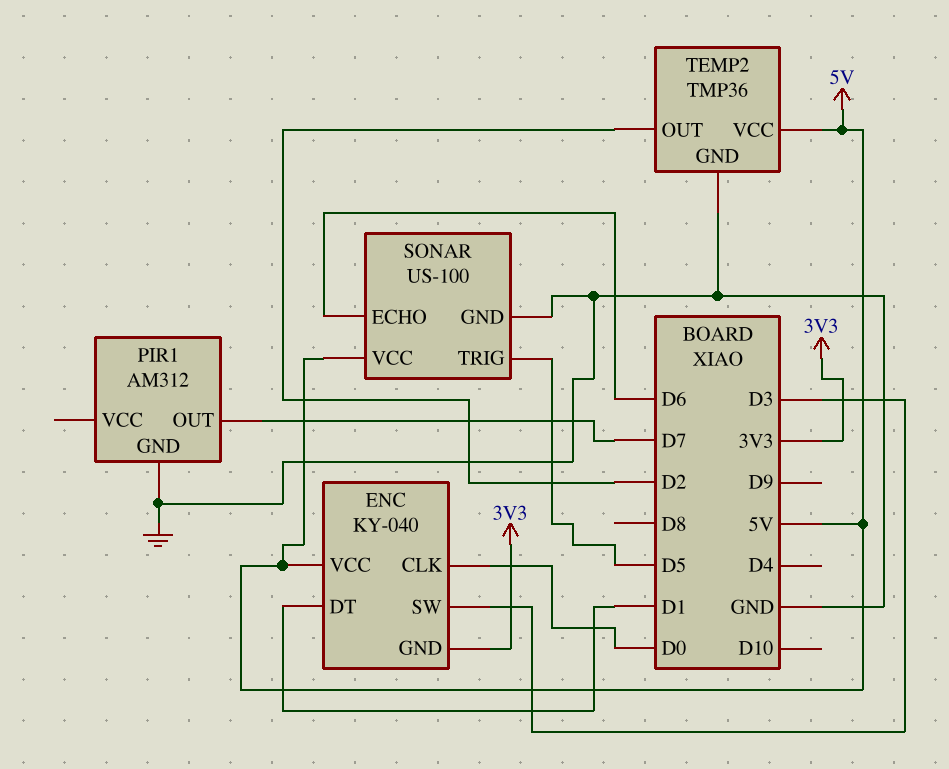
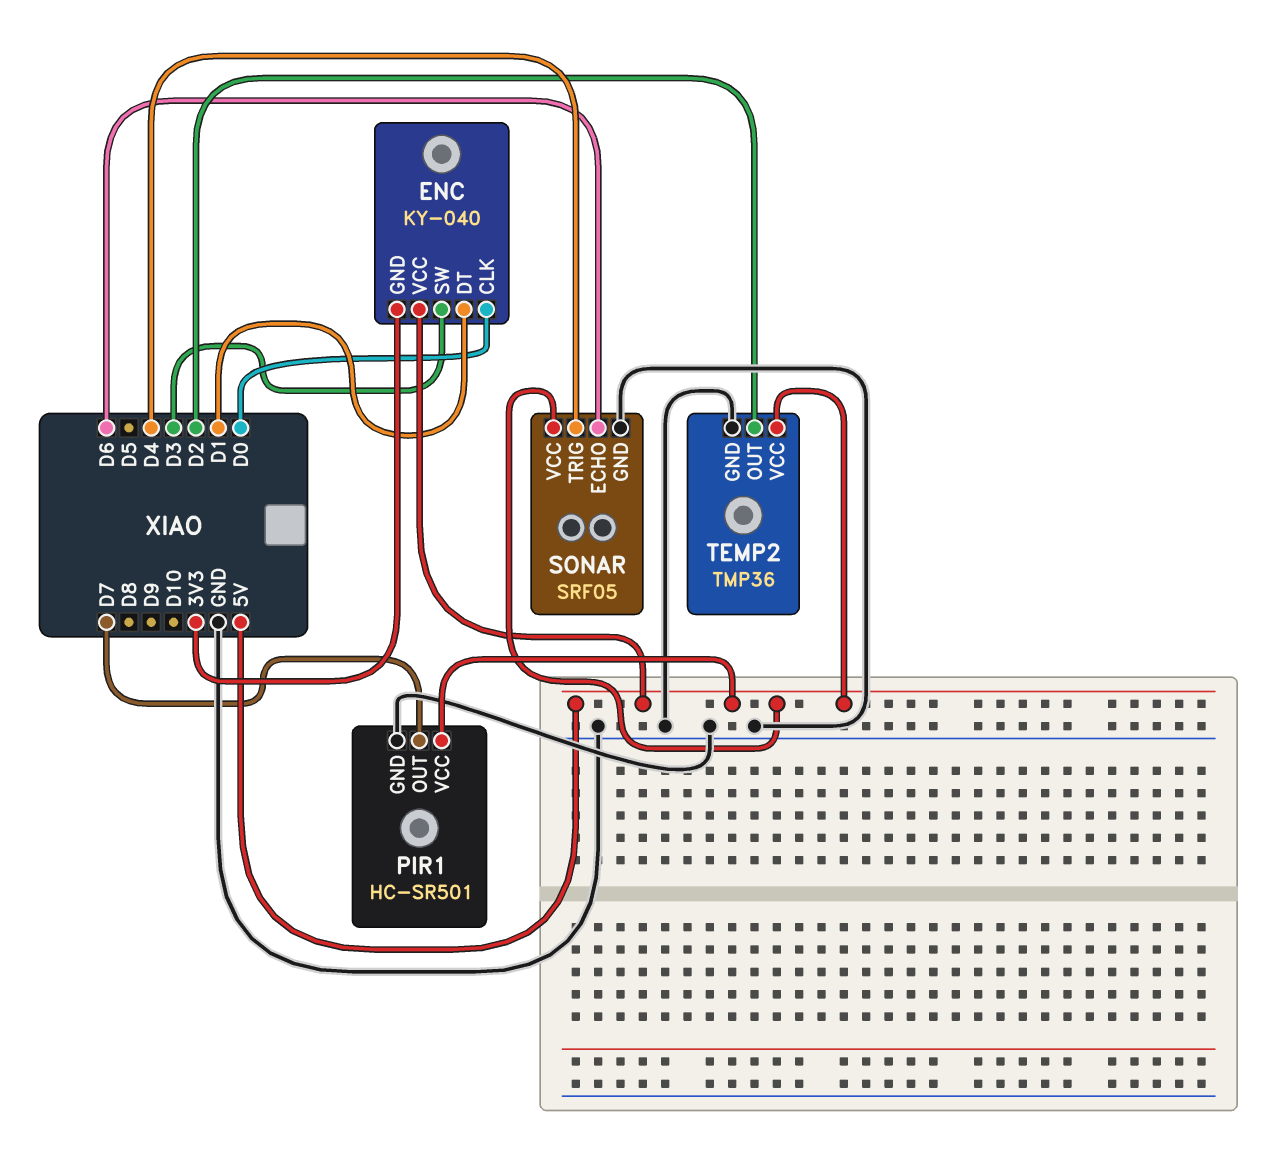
PIR1: AM312 -> HC-SR501
PIR1 pin VCC: none -> 5V
SONAR: US-100 -> SRF05
SONAR pin TRIG: D5 -> D4

